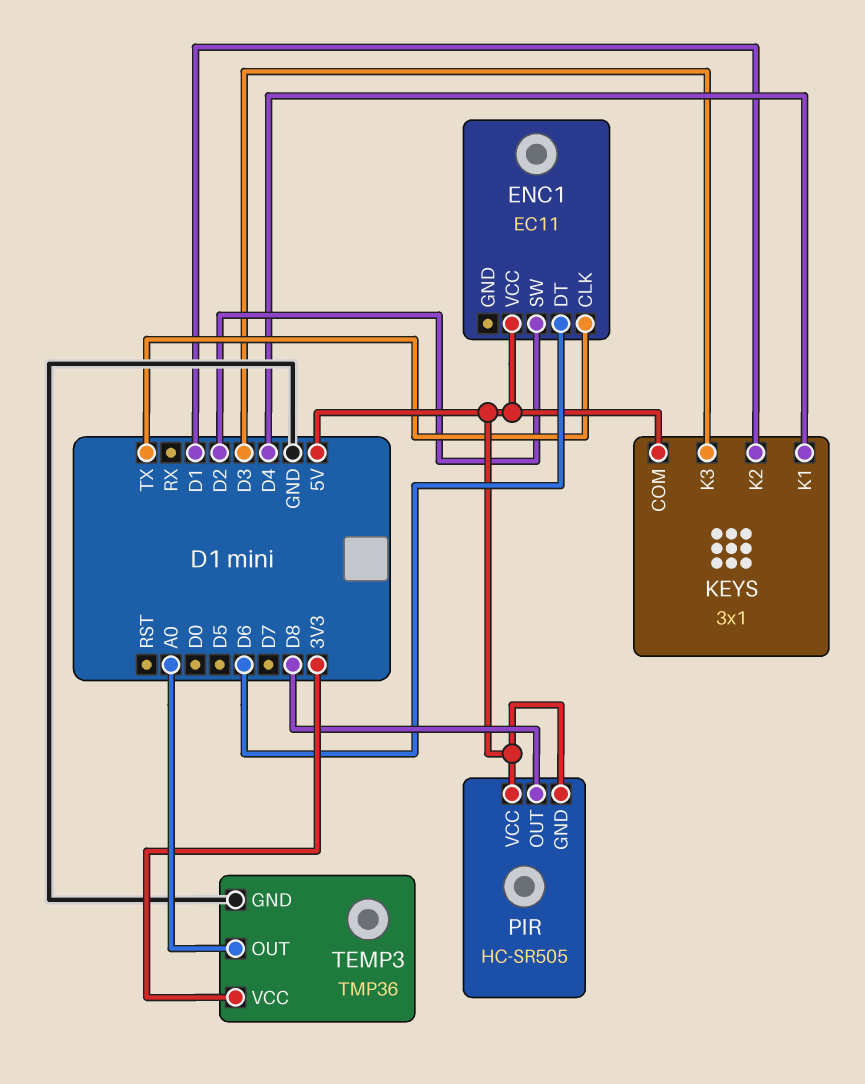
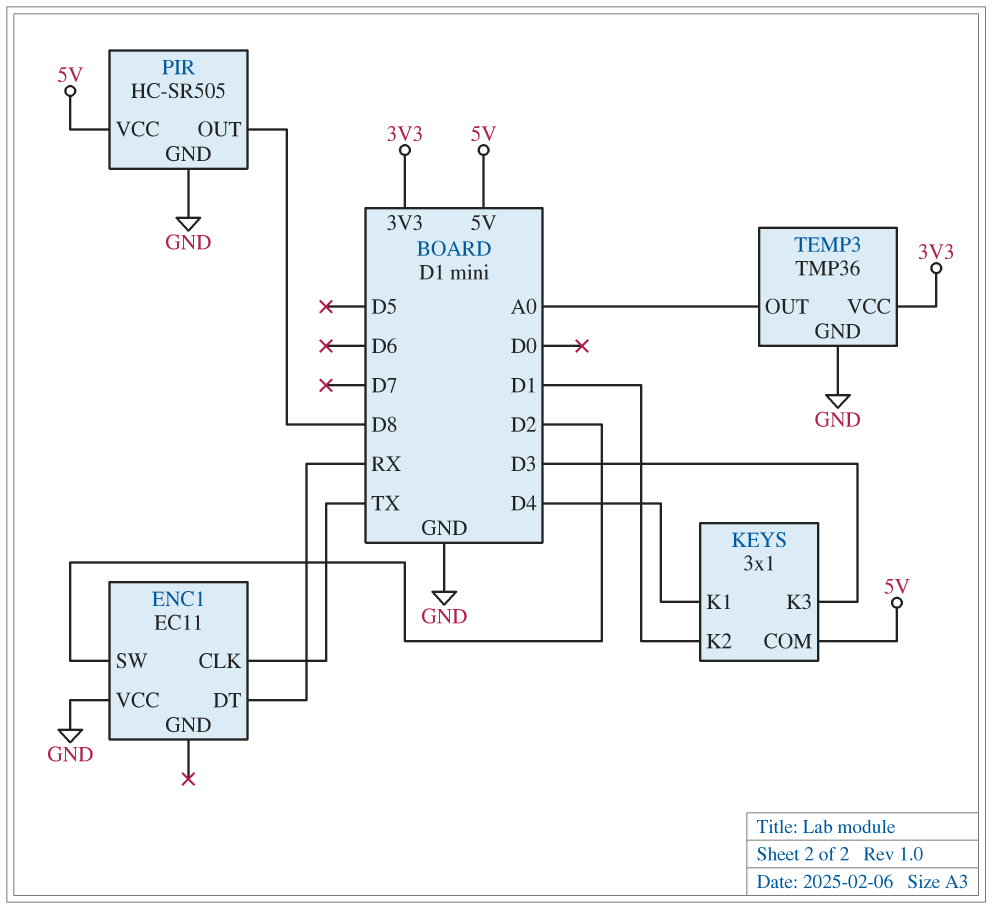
ENC1 pin DT: D6 -> RX
ENC1 pin VCC: 5V -> GND
PIR pin GND: 5V -> GND

